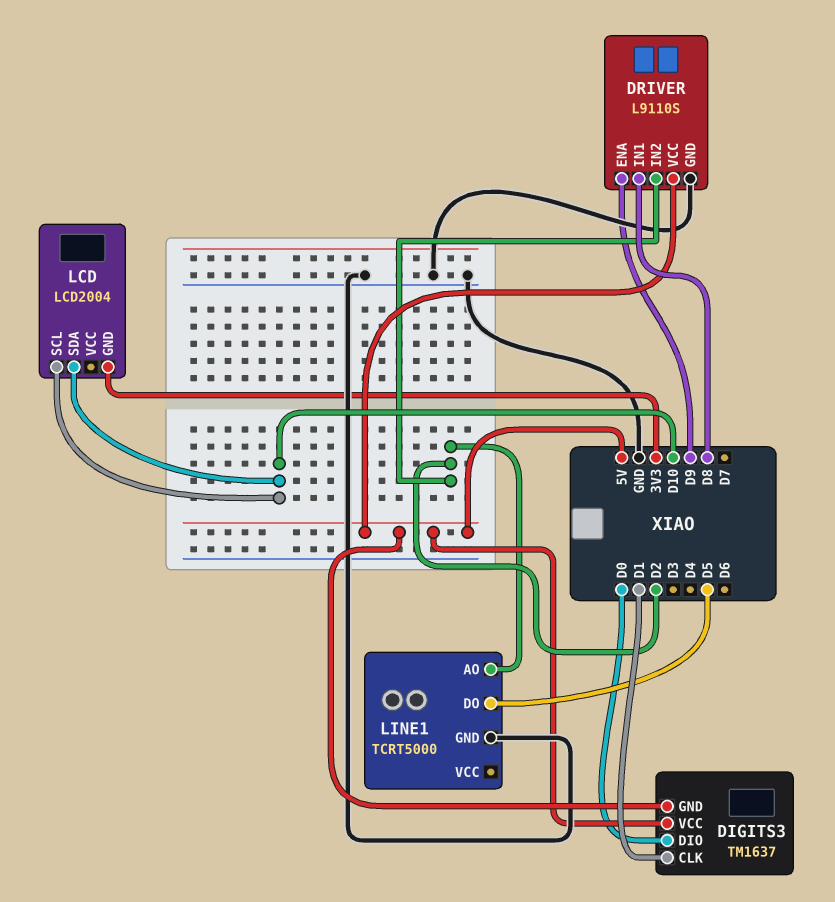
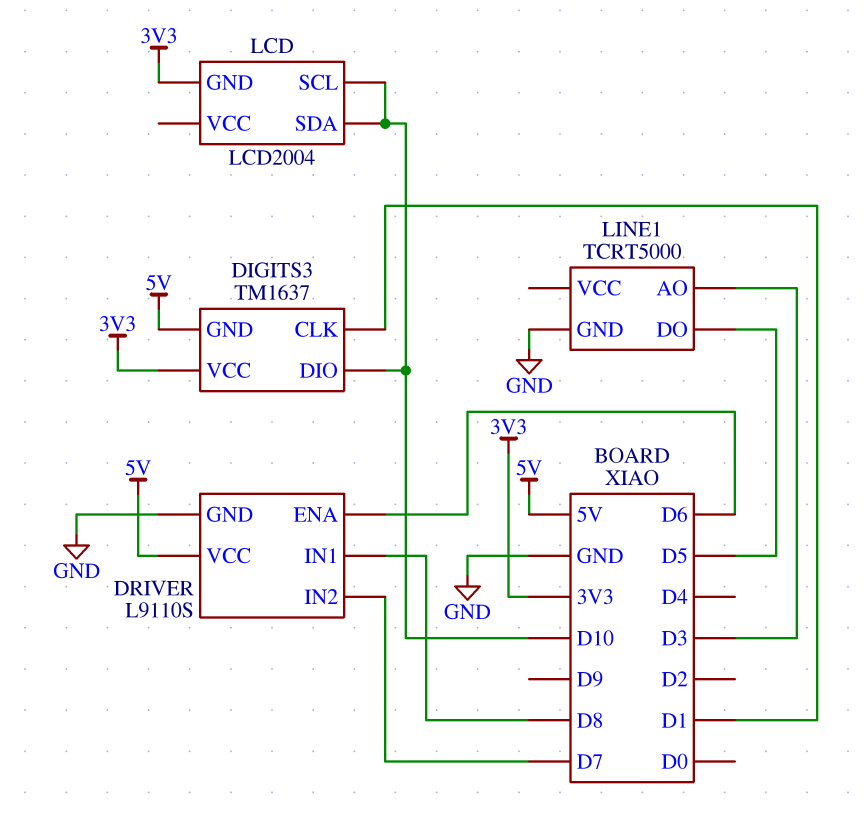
DIGITS3 pin DIO: D0 -> D10
DIGITS3 pin VCC: 5V -> 3V3
DRIVER pin ENA: D9 -> D6
DRIVER pin IN2: D2 -> D7
LINE1 pin AO: D2 -> D3

